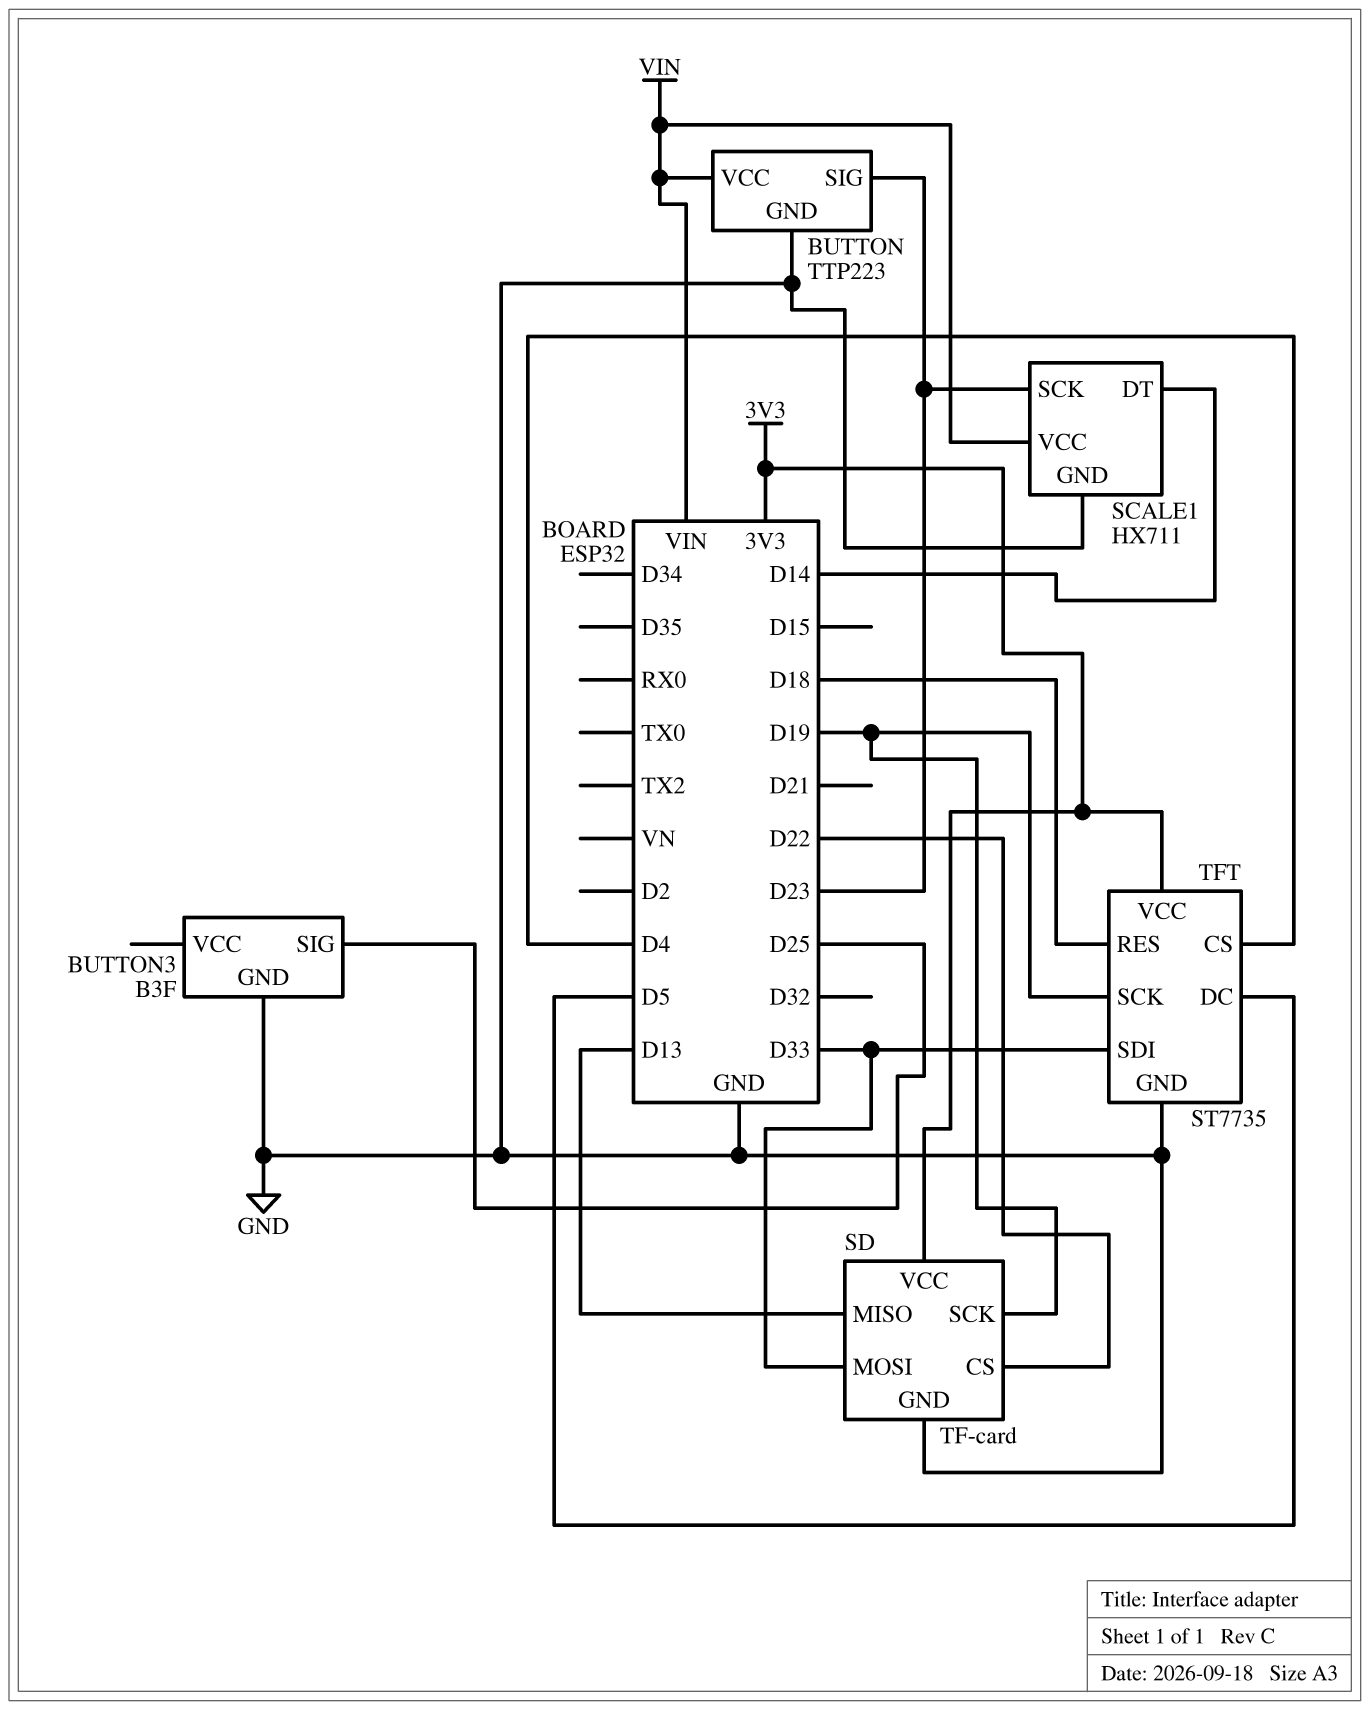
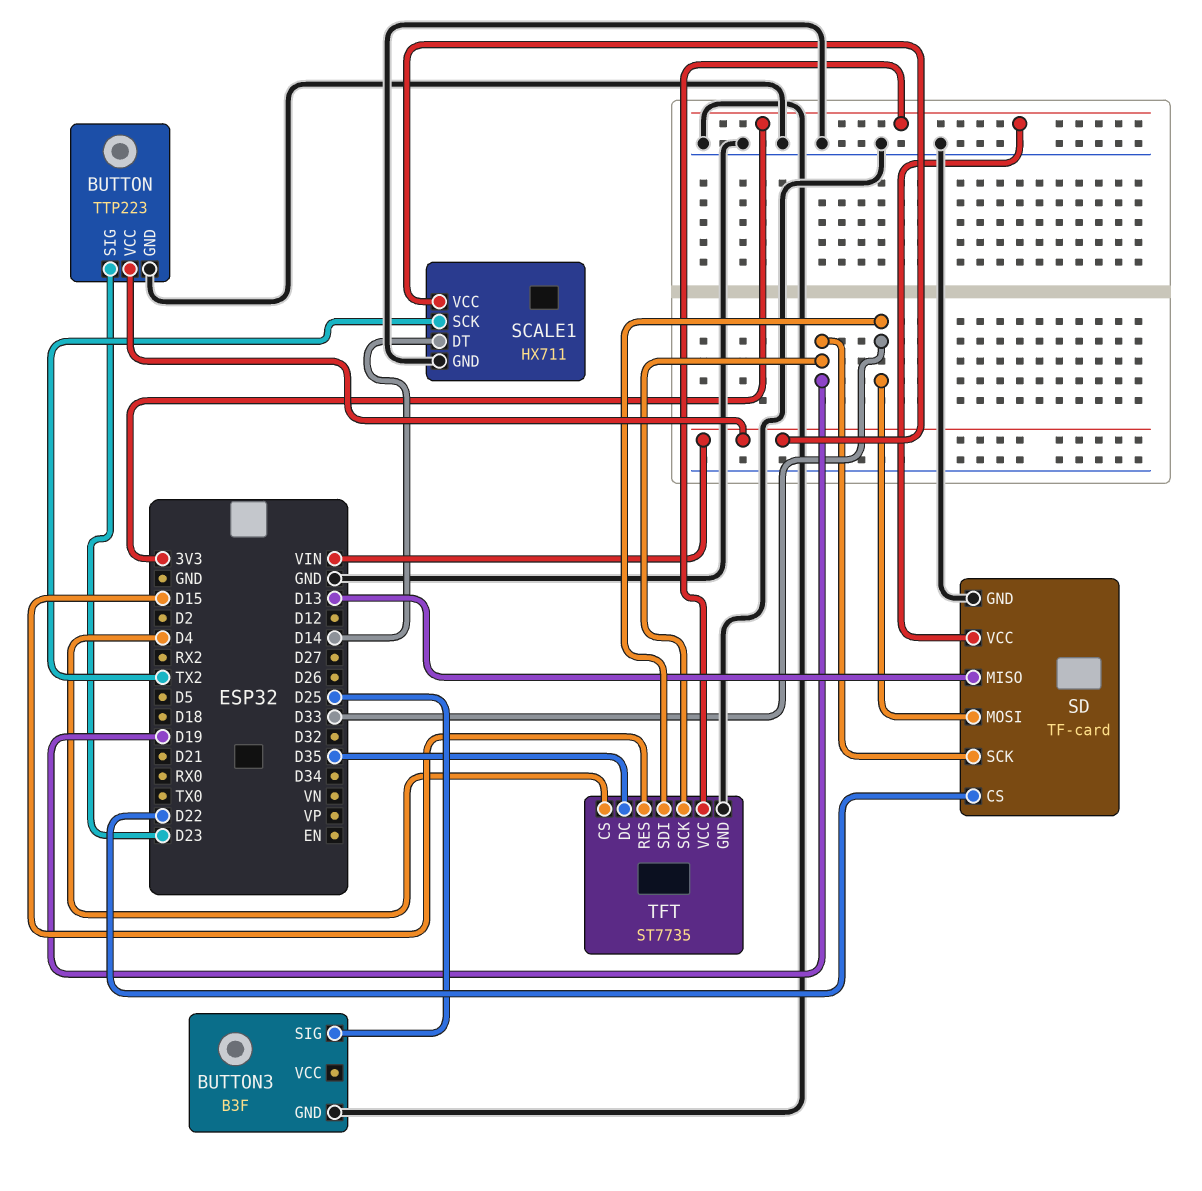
SCALE1 pin SCK: D23 -> TX2
TFT pin DC: D5 -> D35
TFT pin RES: D18 -> D15

